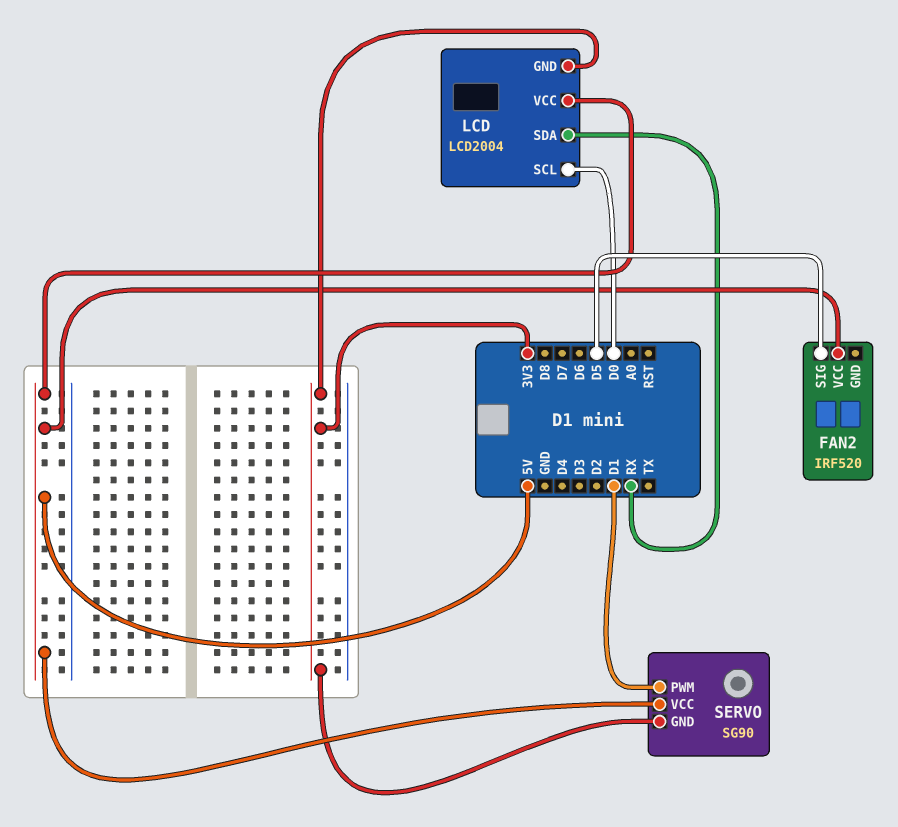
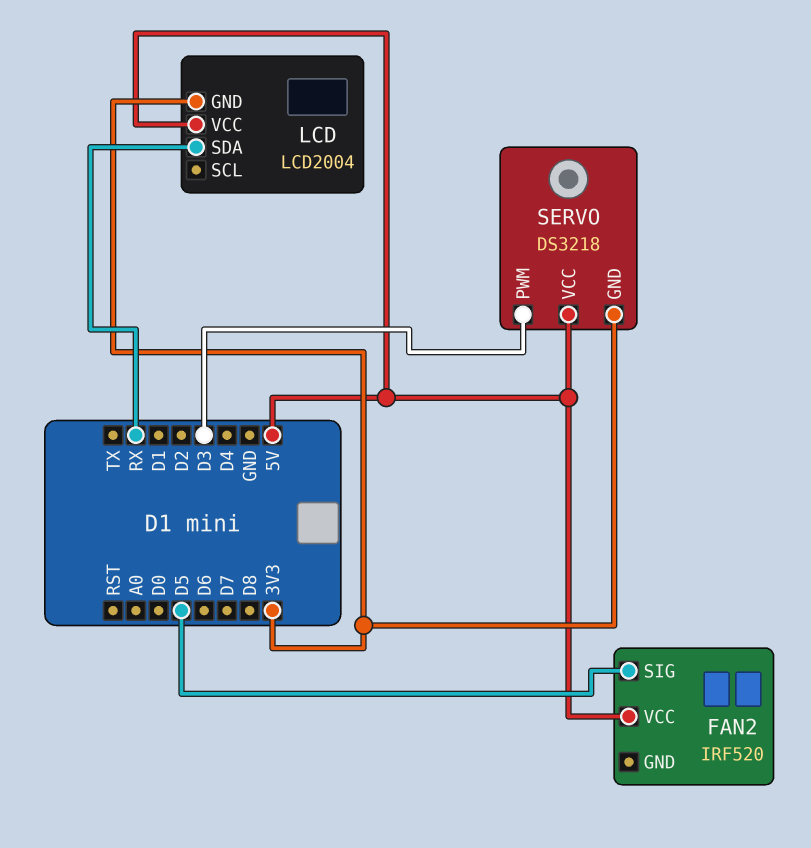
LCD pin SCL: D0 -> none
SERVO: SG90 -> DS3218
SERVO pin PWM: D1 -> D3

